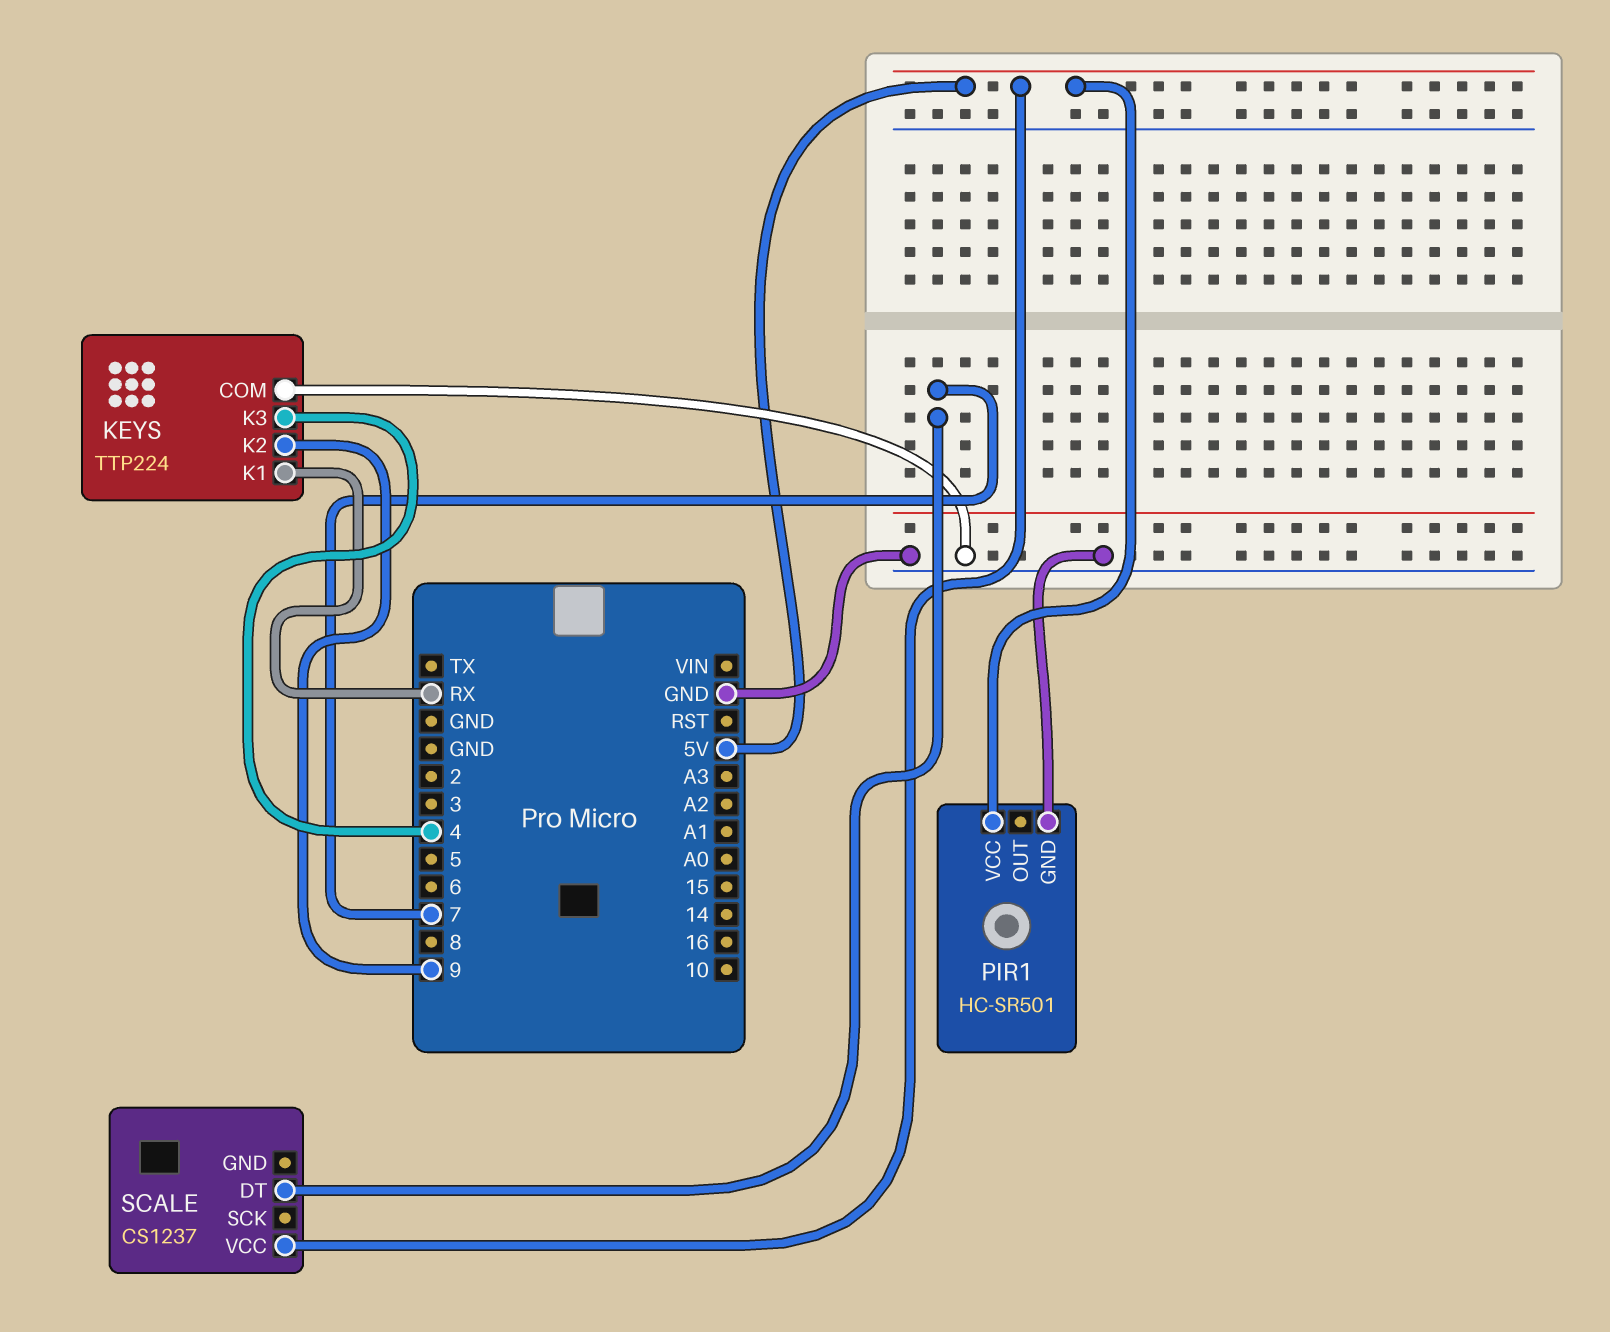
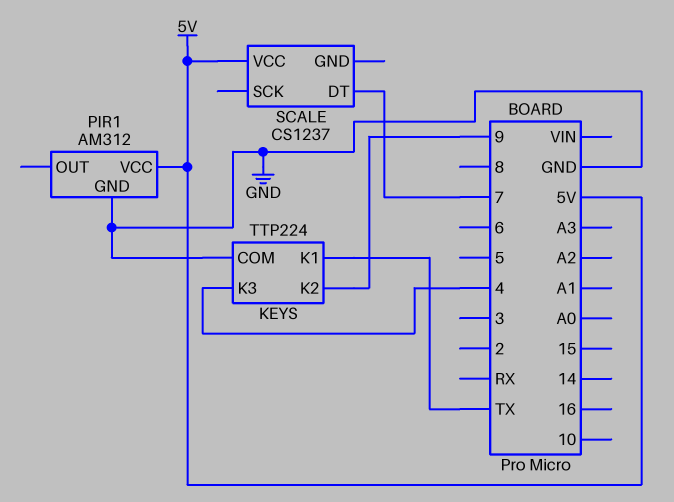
KEYS pin K1: RX -> TX
PIR1: HC-SR501 -> AM312

